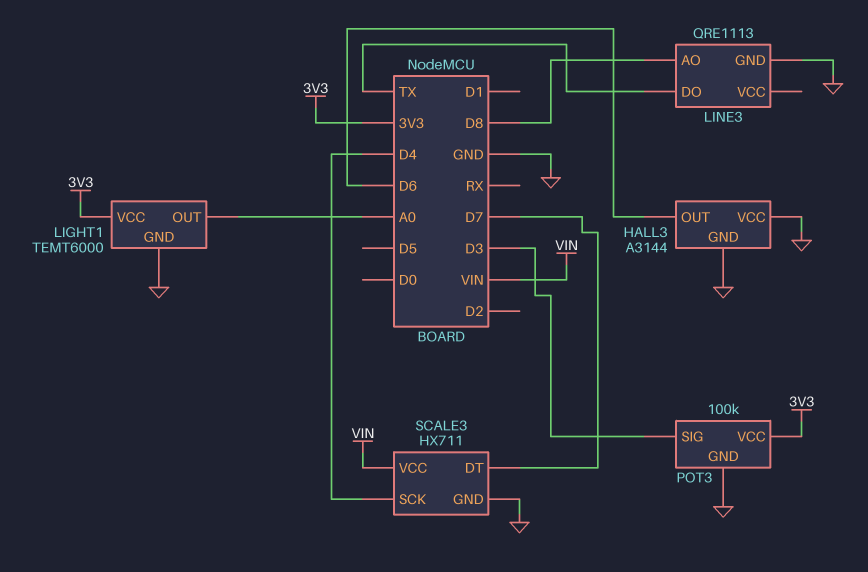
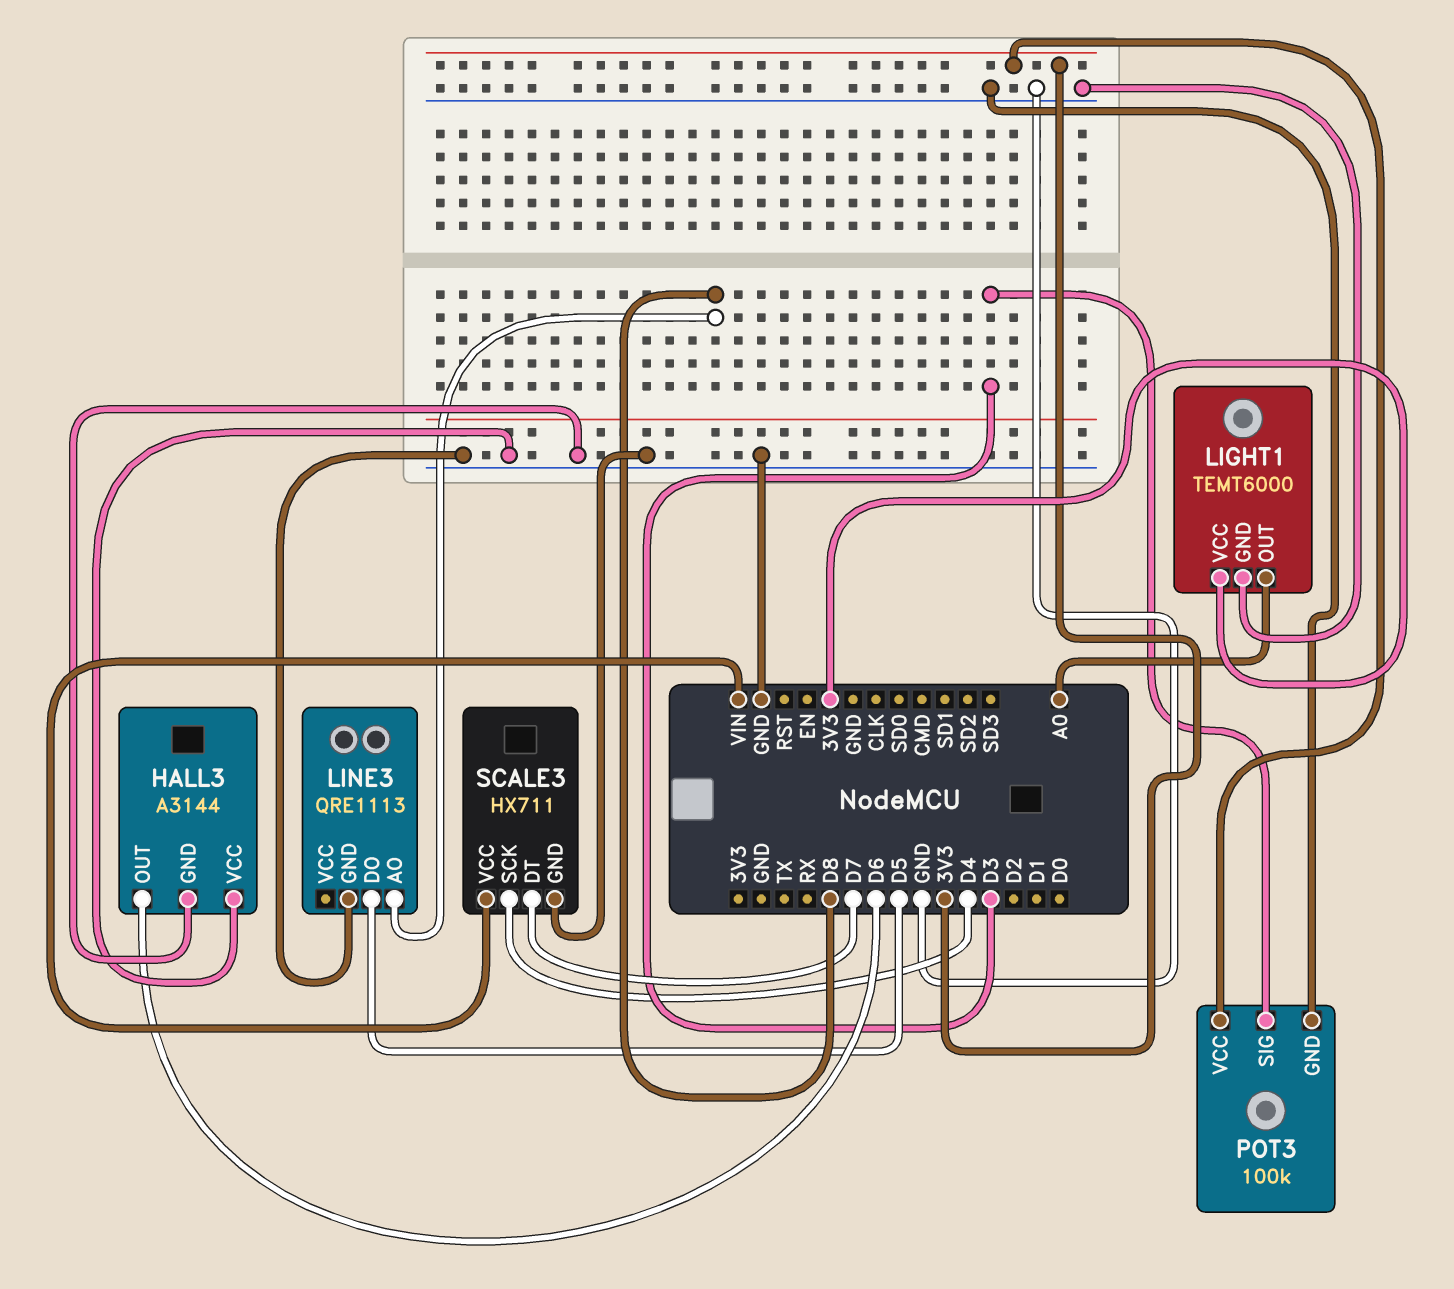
LINE3 pin DO: TX -> D5

